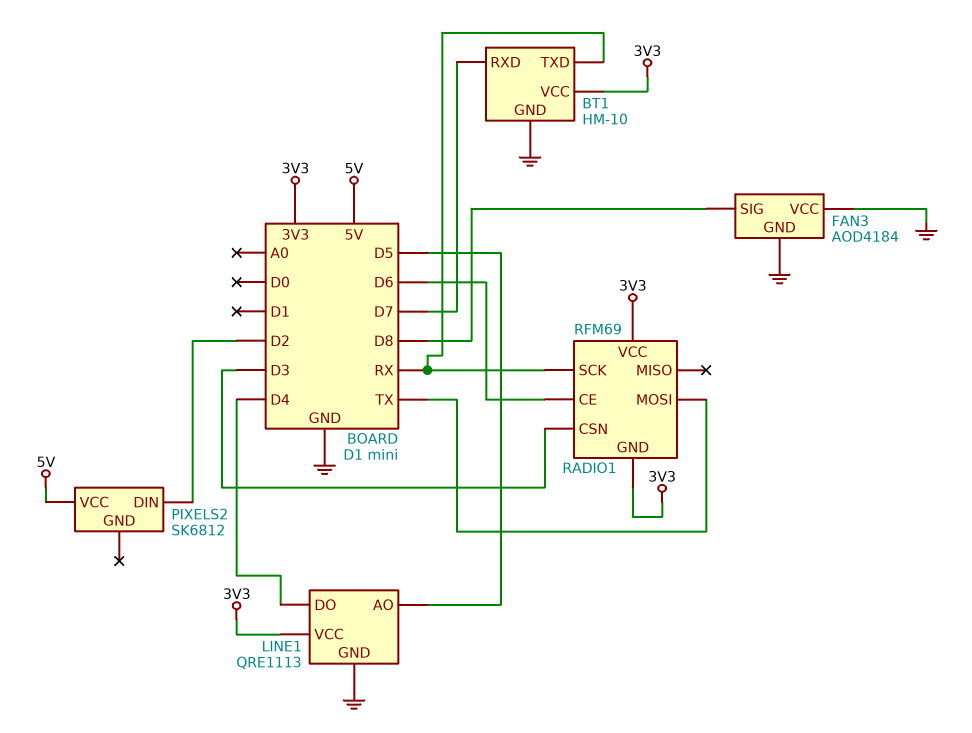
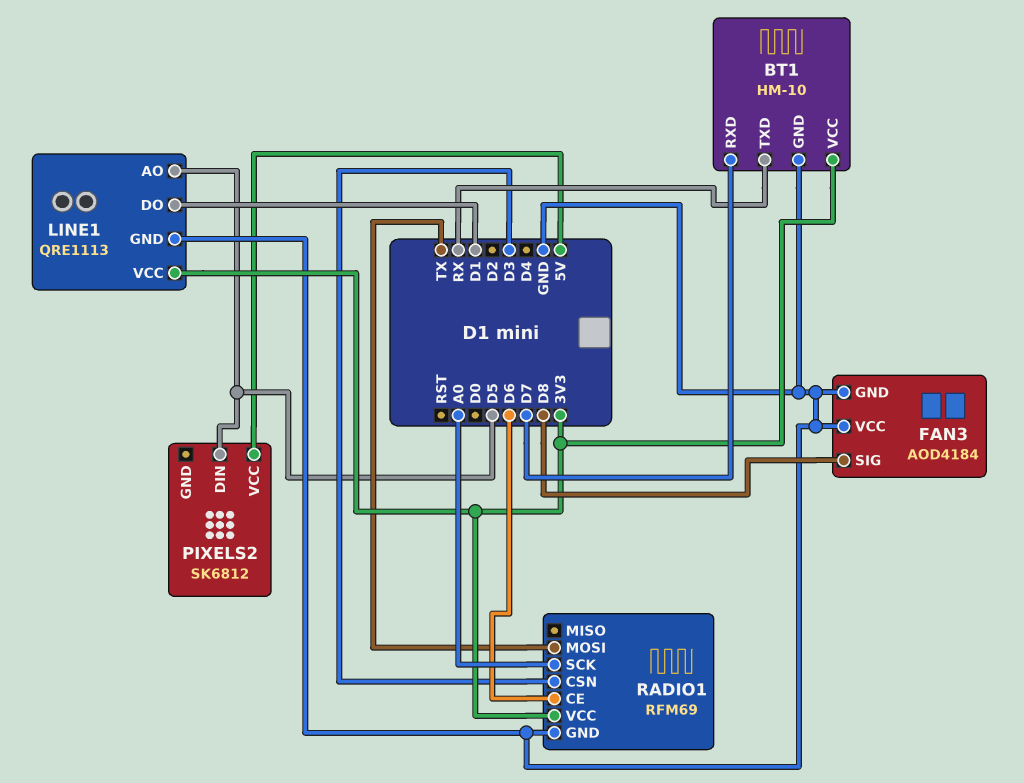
LINE1 pin DO: D4 -> D1
PIXELS2 pin DIN: D2 -> D5
RADIO1 pin GND: 3V3 -> GND
RADIO1 pin SCK: RX -> A0

